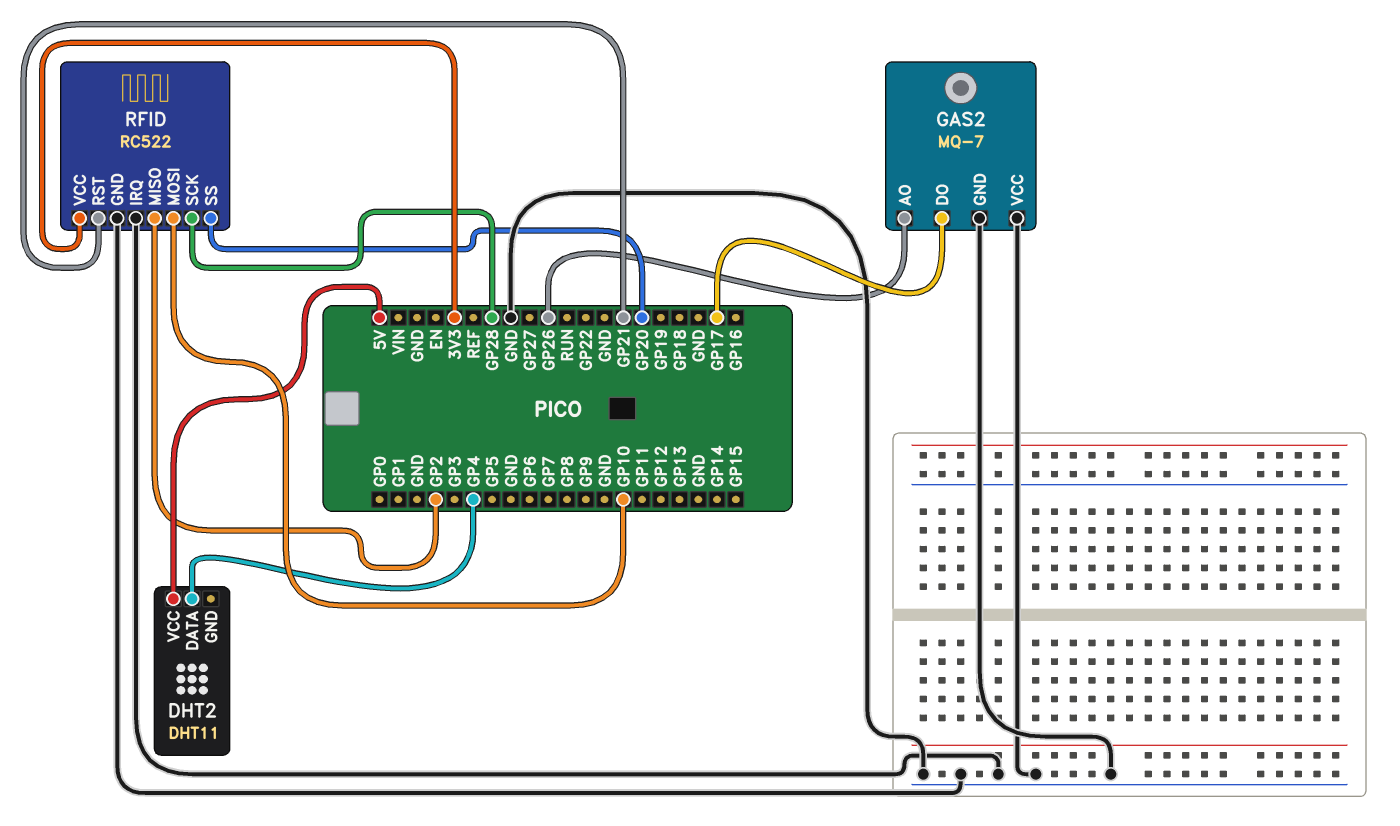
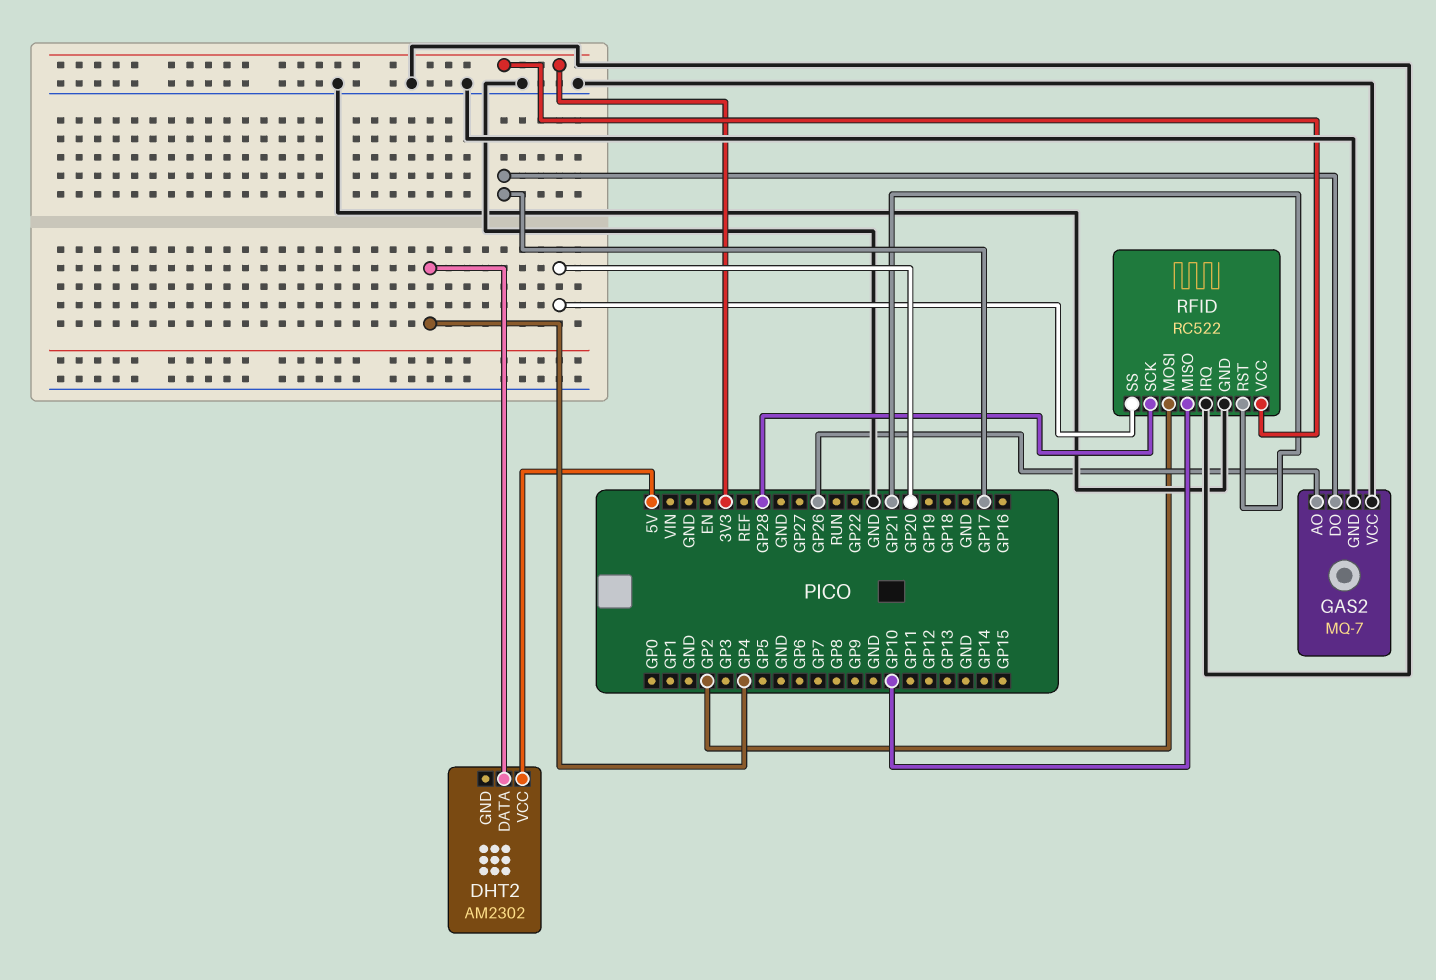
DHT2: DHT11 -> AM2302
RFID pin MISO: GP2 -> GP10
RFID pin MOSI: GP10 -> GP2

